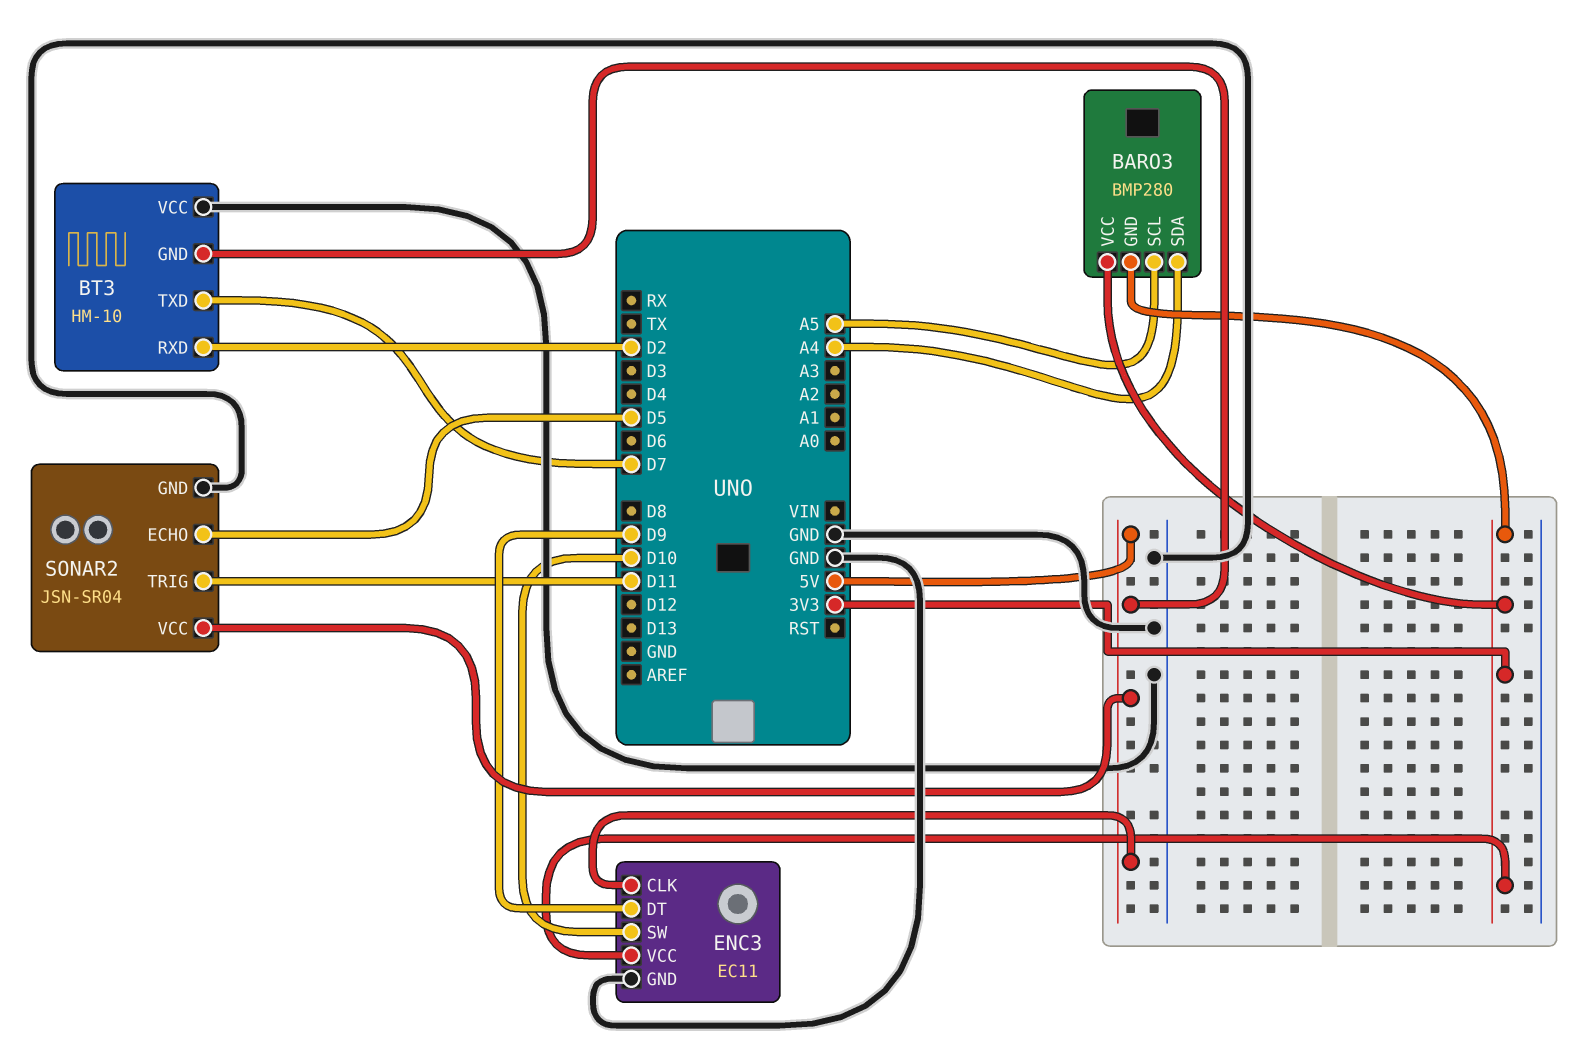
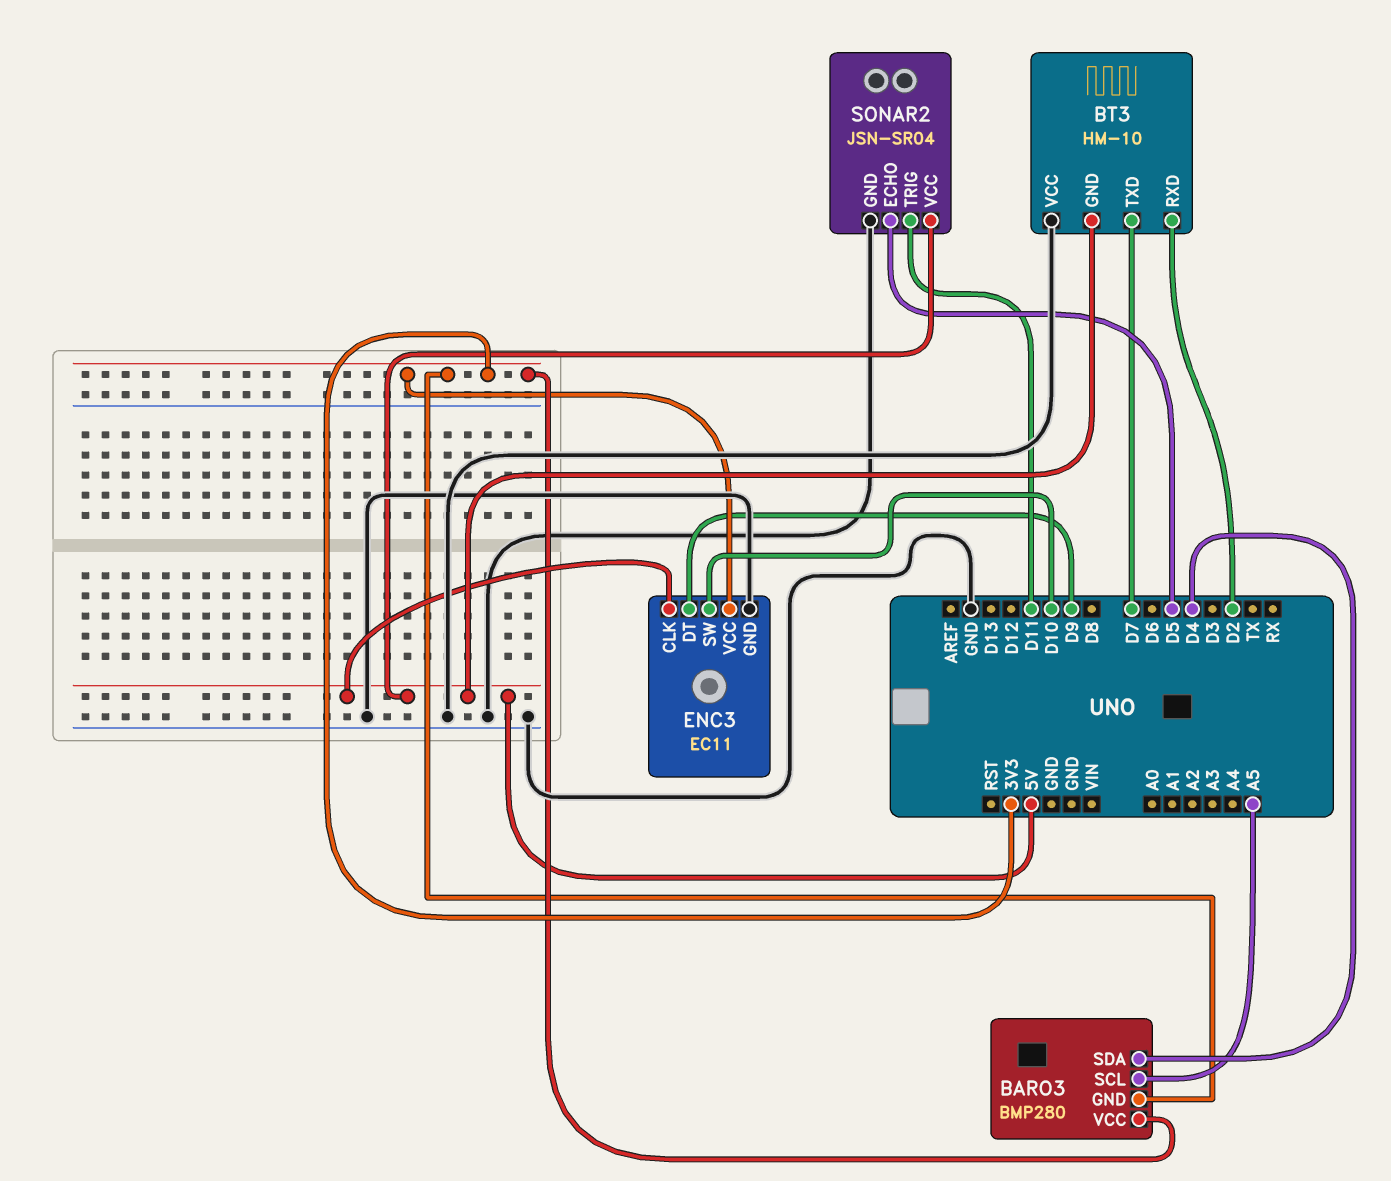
BARO3 pin SDA: A4 -> D4

